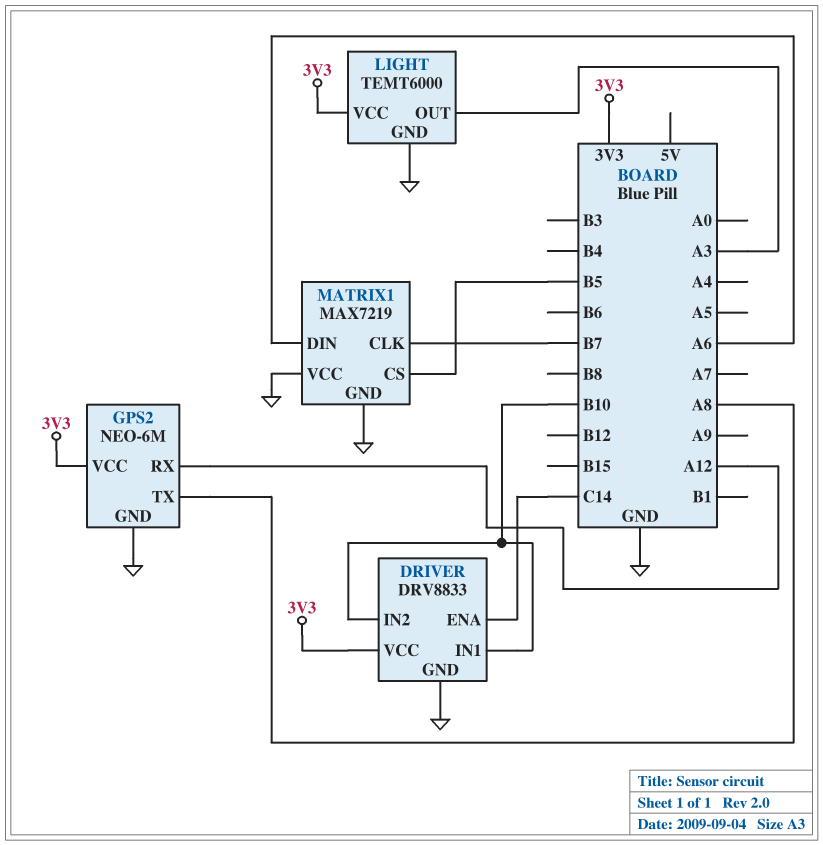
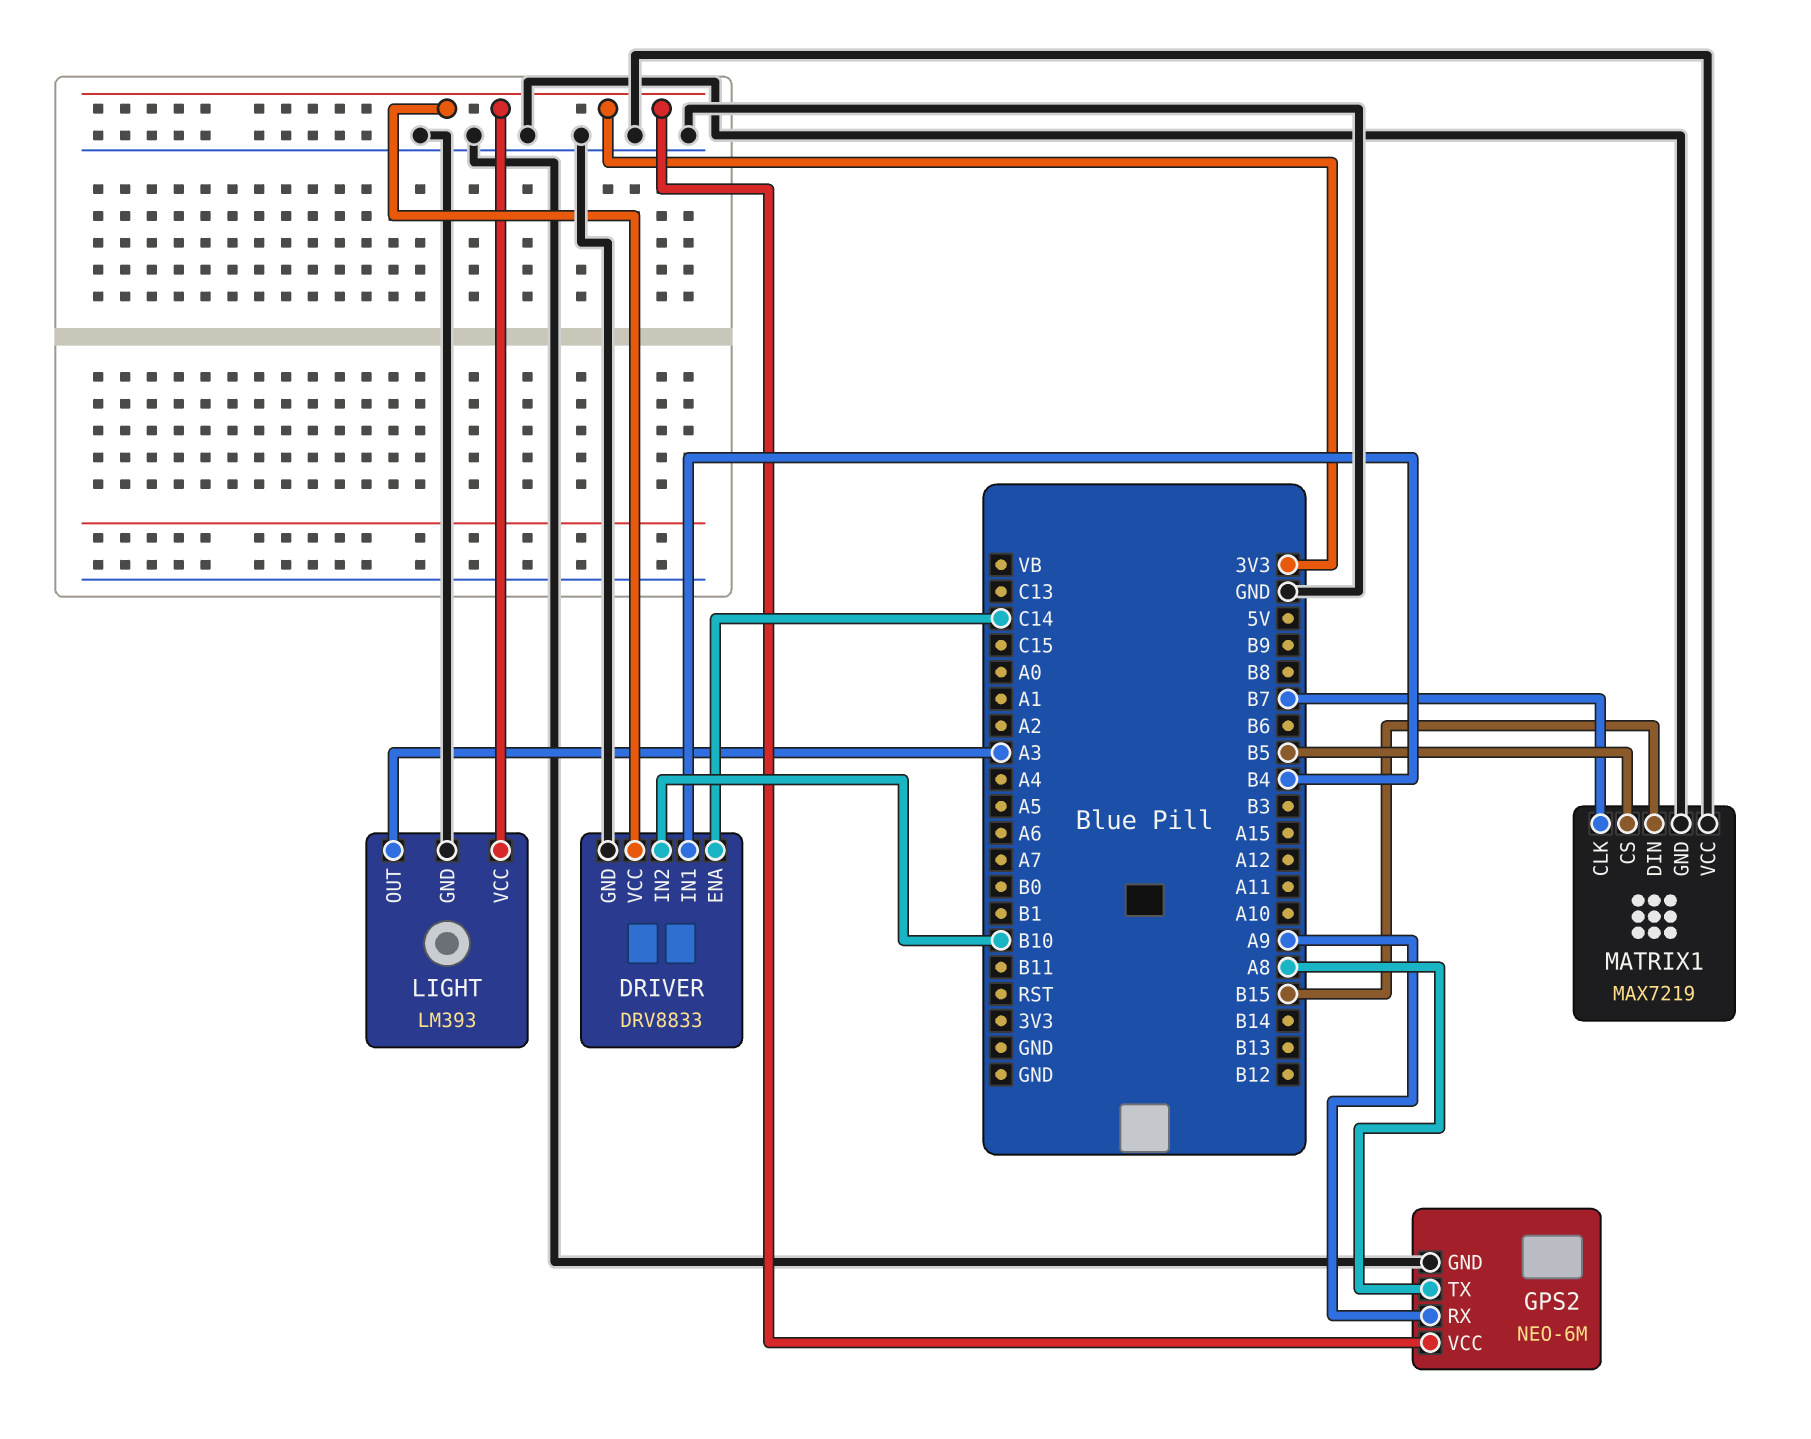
DRIVER pin IN1: B10 -> B4
GPS2 pin RX: A12 -> A9
LIGHT: TEMT6000 -> LM393
MATRIX1 pin DIN: A6 -> B15

